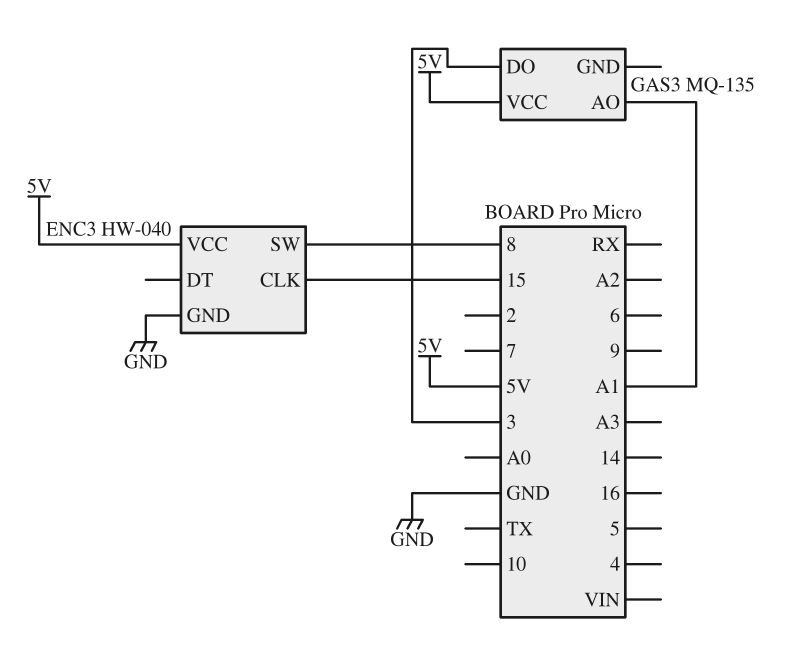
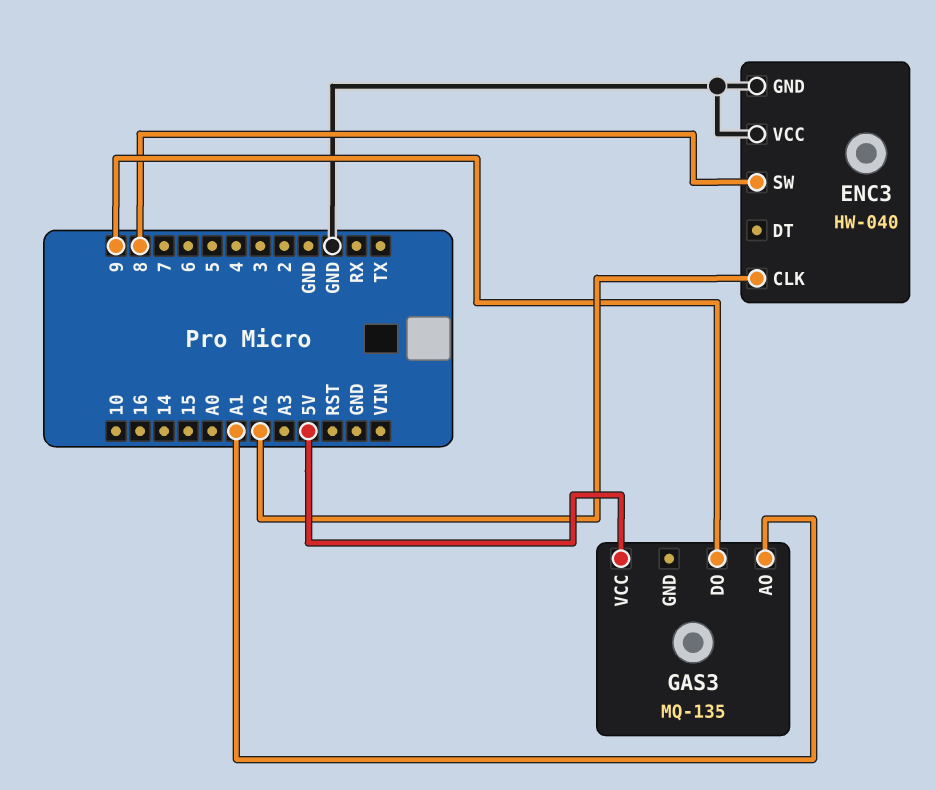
ENC3 pin CLK: 15 -> A2
ENC3 pin VCC: 5V -> GND
GAS3 pin DO: 3 -> 9

